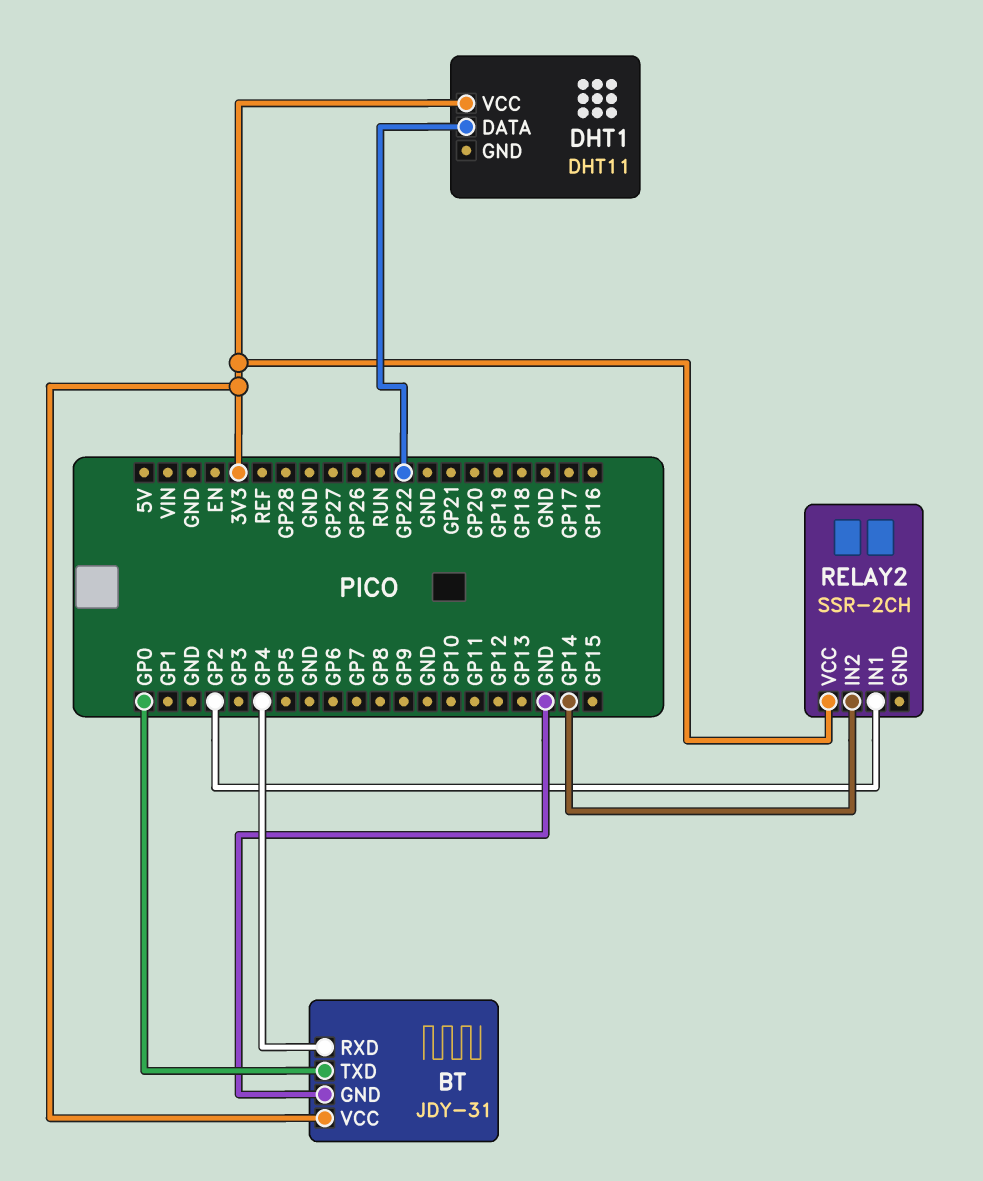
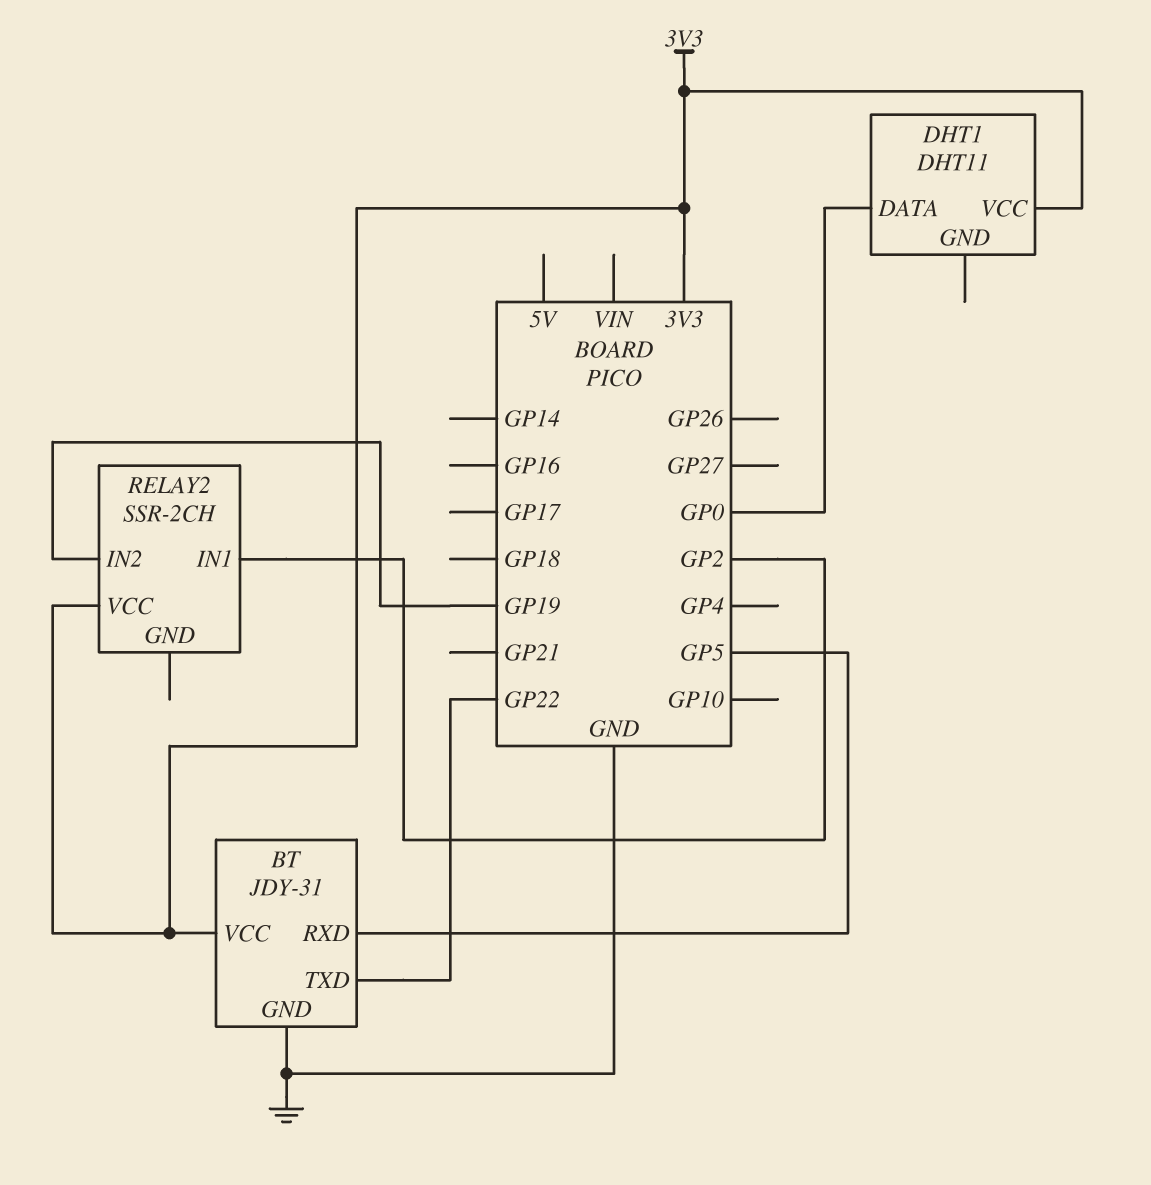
BT pin RXD: GP4 -> GP5
BT pin TXD: GP0 -> GP22
DHT1 pin DATA: GP22 -> GP0
RELAY2 pin IN2: GP14 -> GP19

